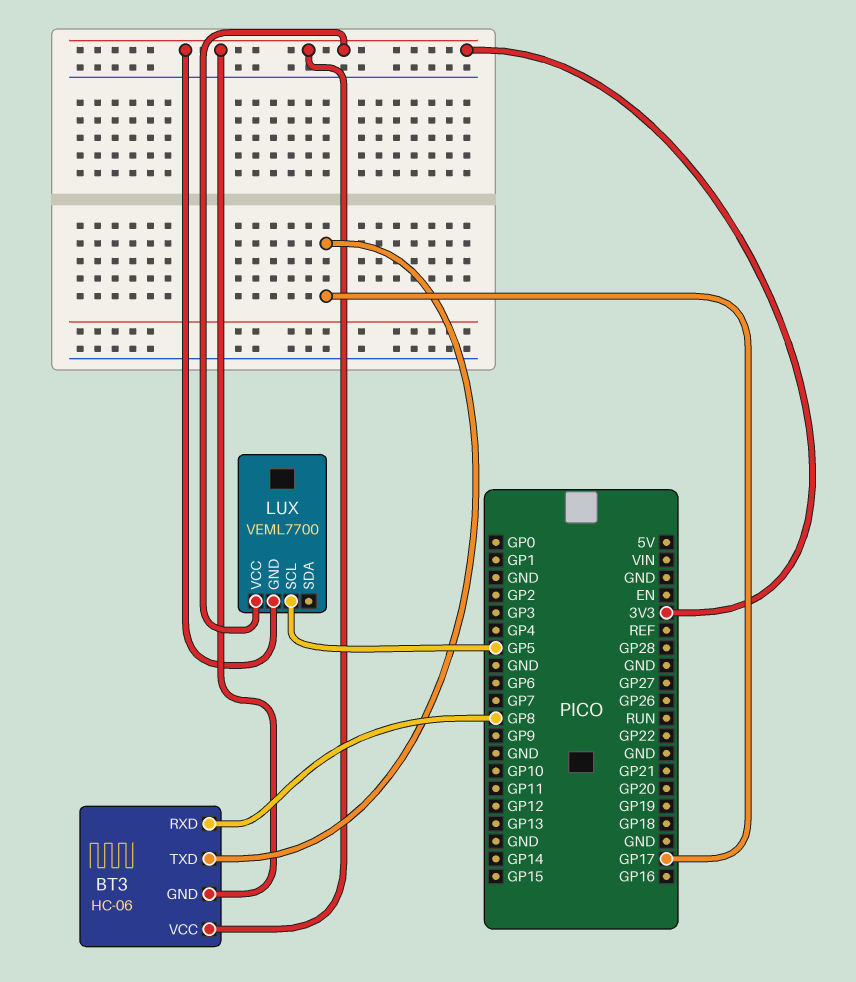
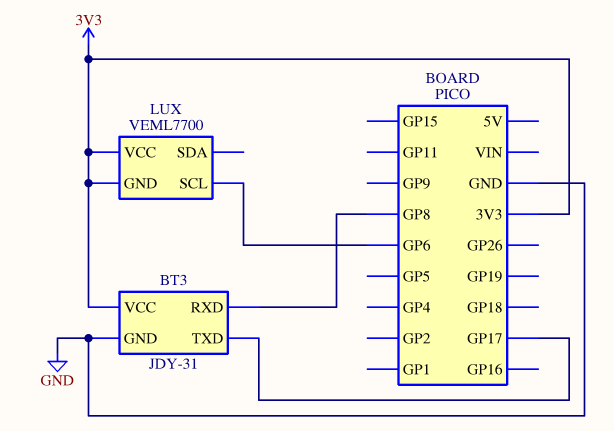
BT3: HC-06 -> JDY-31
BT3 pin GND: 3V3 -> GND
LUX pin SCL: GP5 -> GP6

